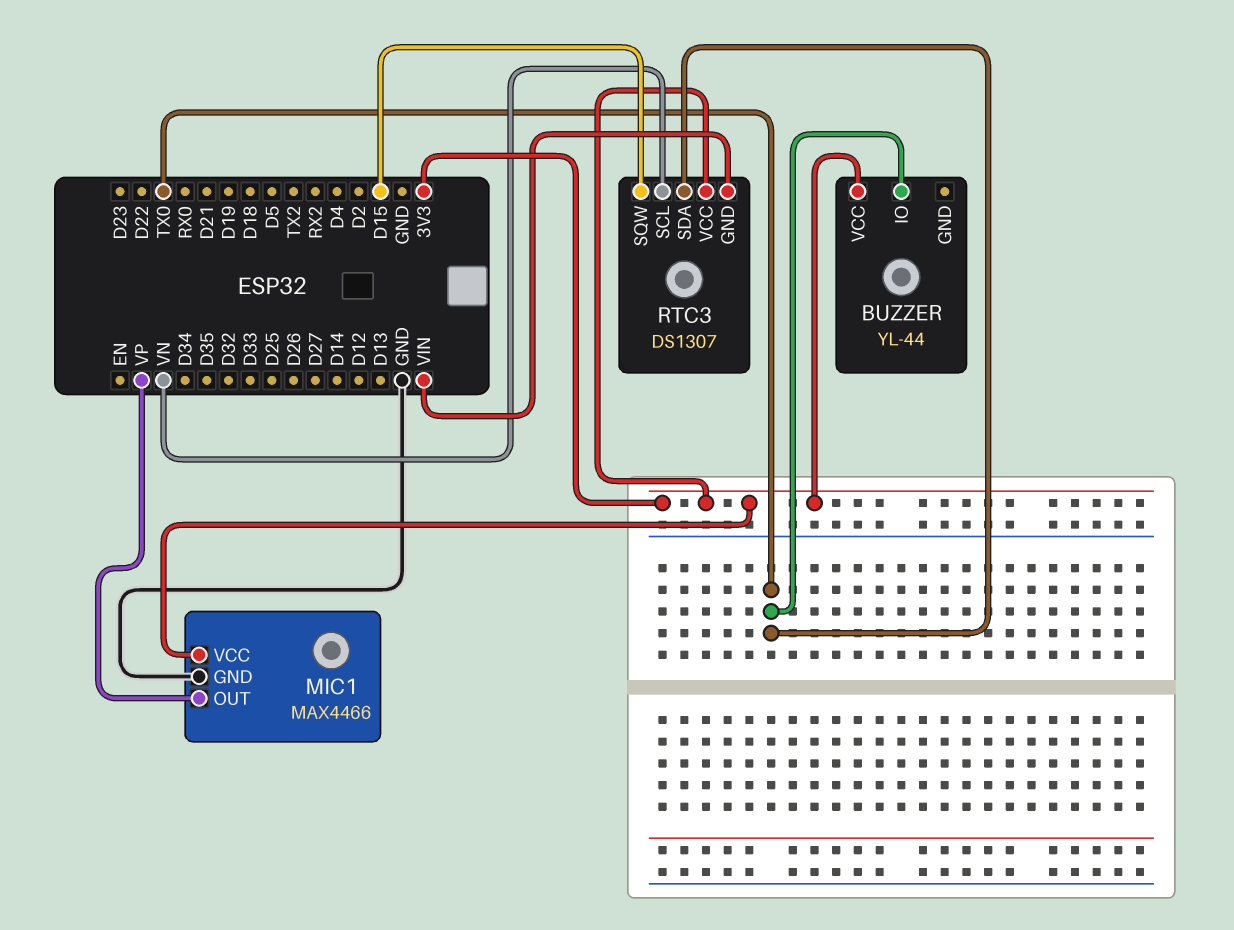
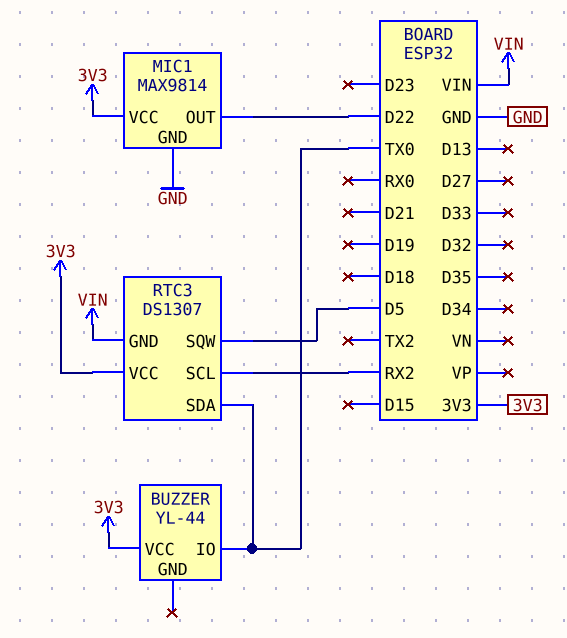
MIC1: MAX4466 -> MAX9814
MIC1 pin OUT: VP -> D22
RTC3 pin SCL: VN -> RX2
RTC3 pin SQW: D15 -> D5

